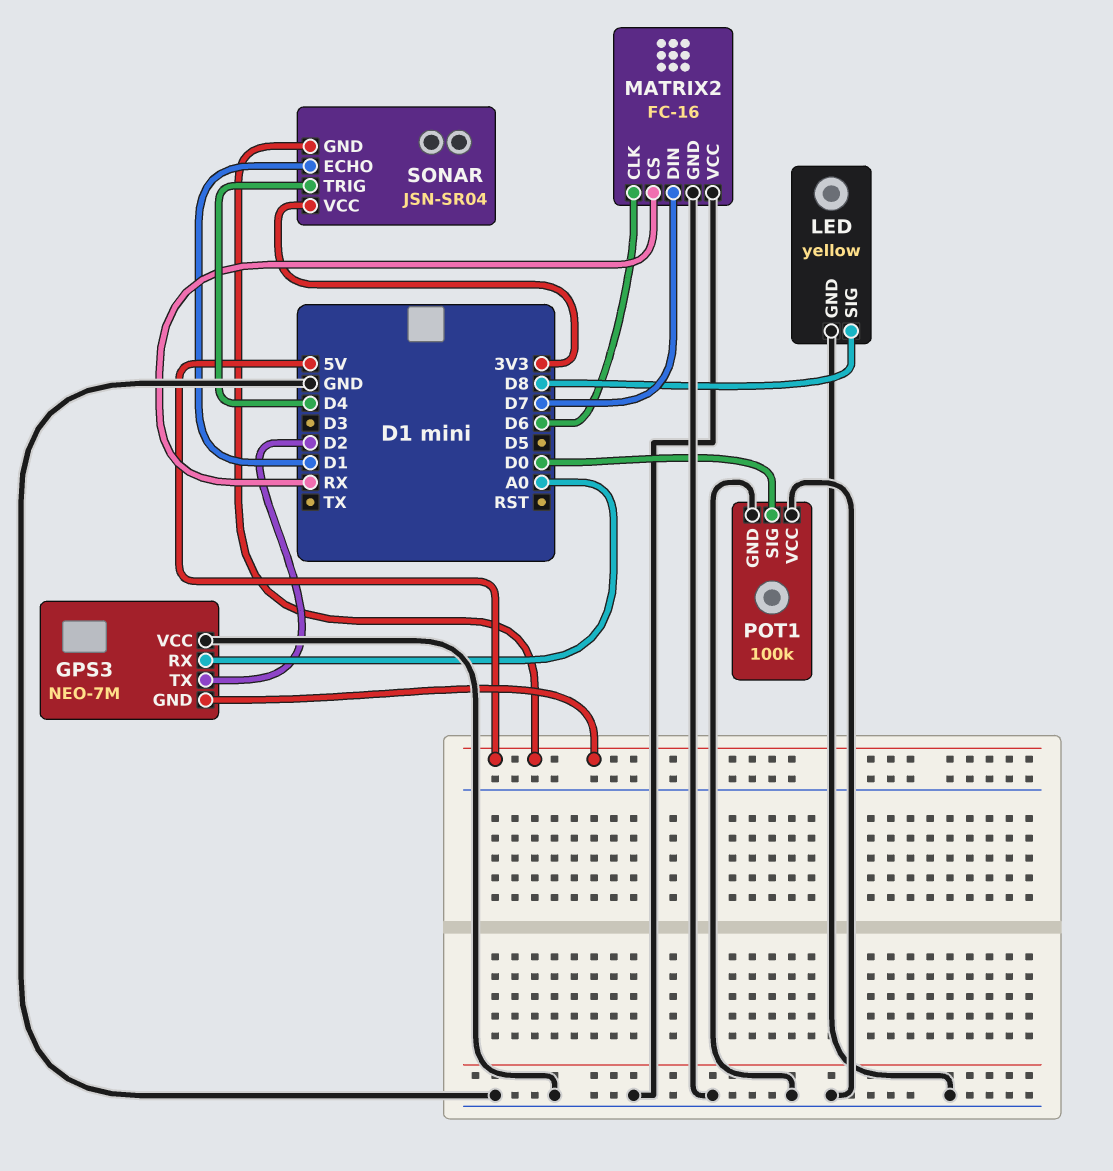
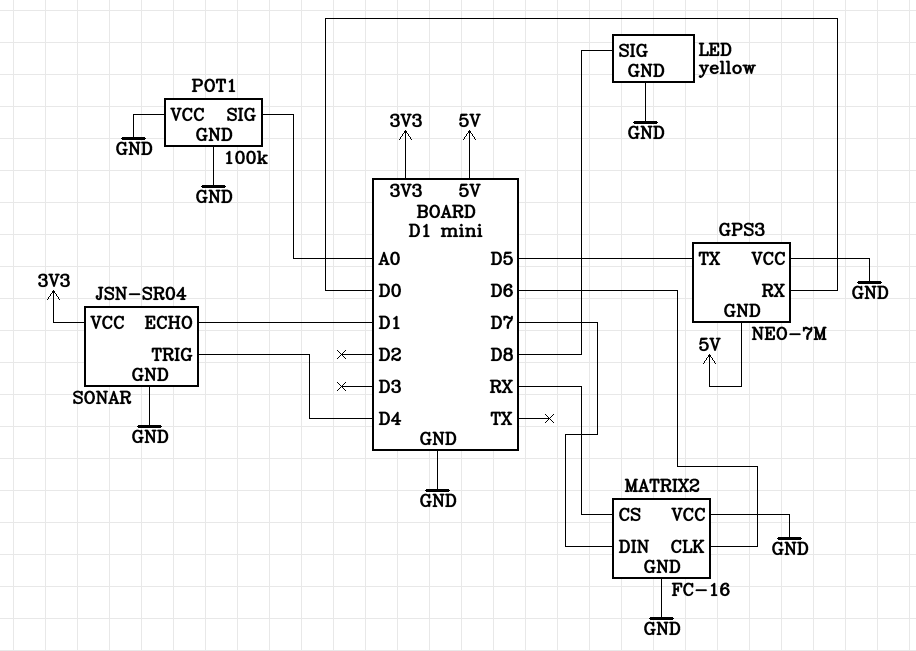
GPS3 pin RX: A0 -> D0
GPS3 pin TX: D2 -> D5
POT1 pin SIG: D0 -> A0
SONAR pin GND: 5V -> GND

